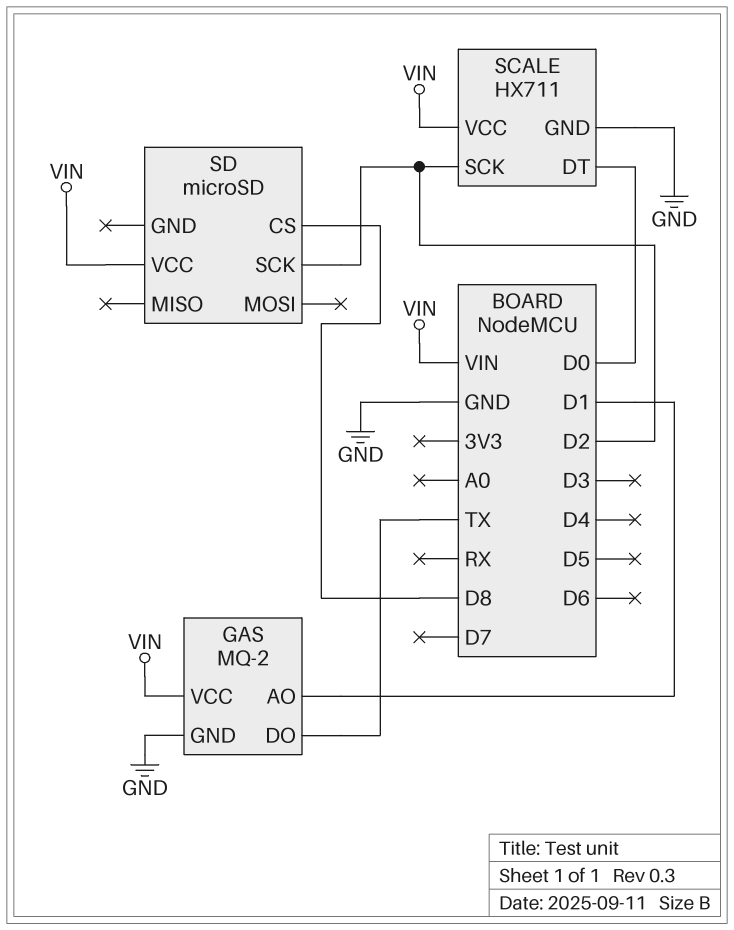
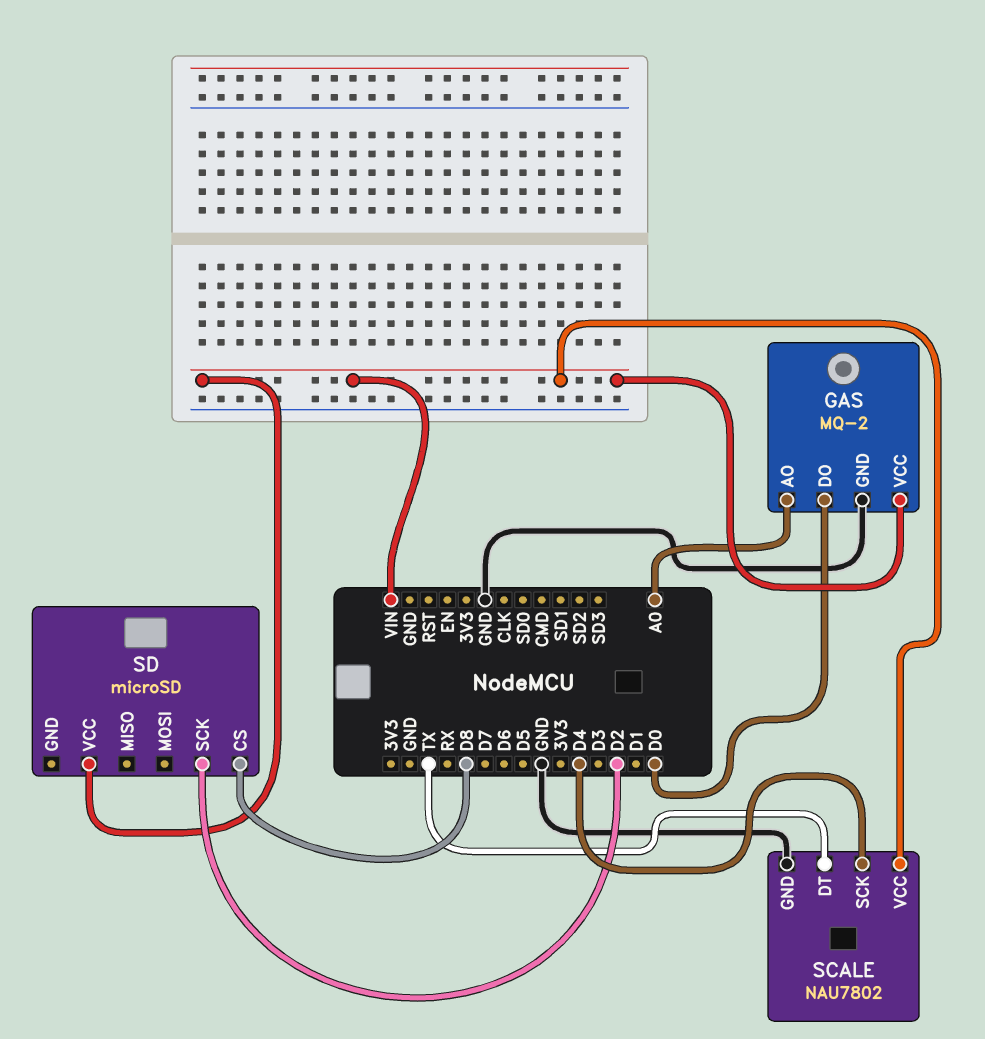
GAS pin AO: D1 -> A0
GAS pin DO: TX -> D0
SCALE: HX711 -> NAU7802
SCALE pin DT: D0 -> TX
SCALE pin SCK: D2 -> D4

